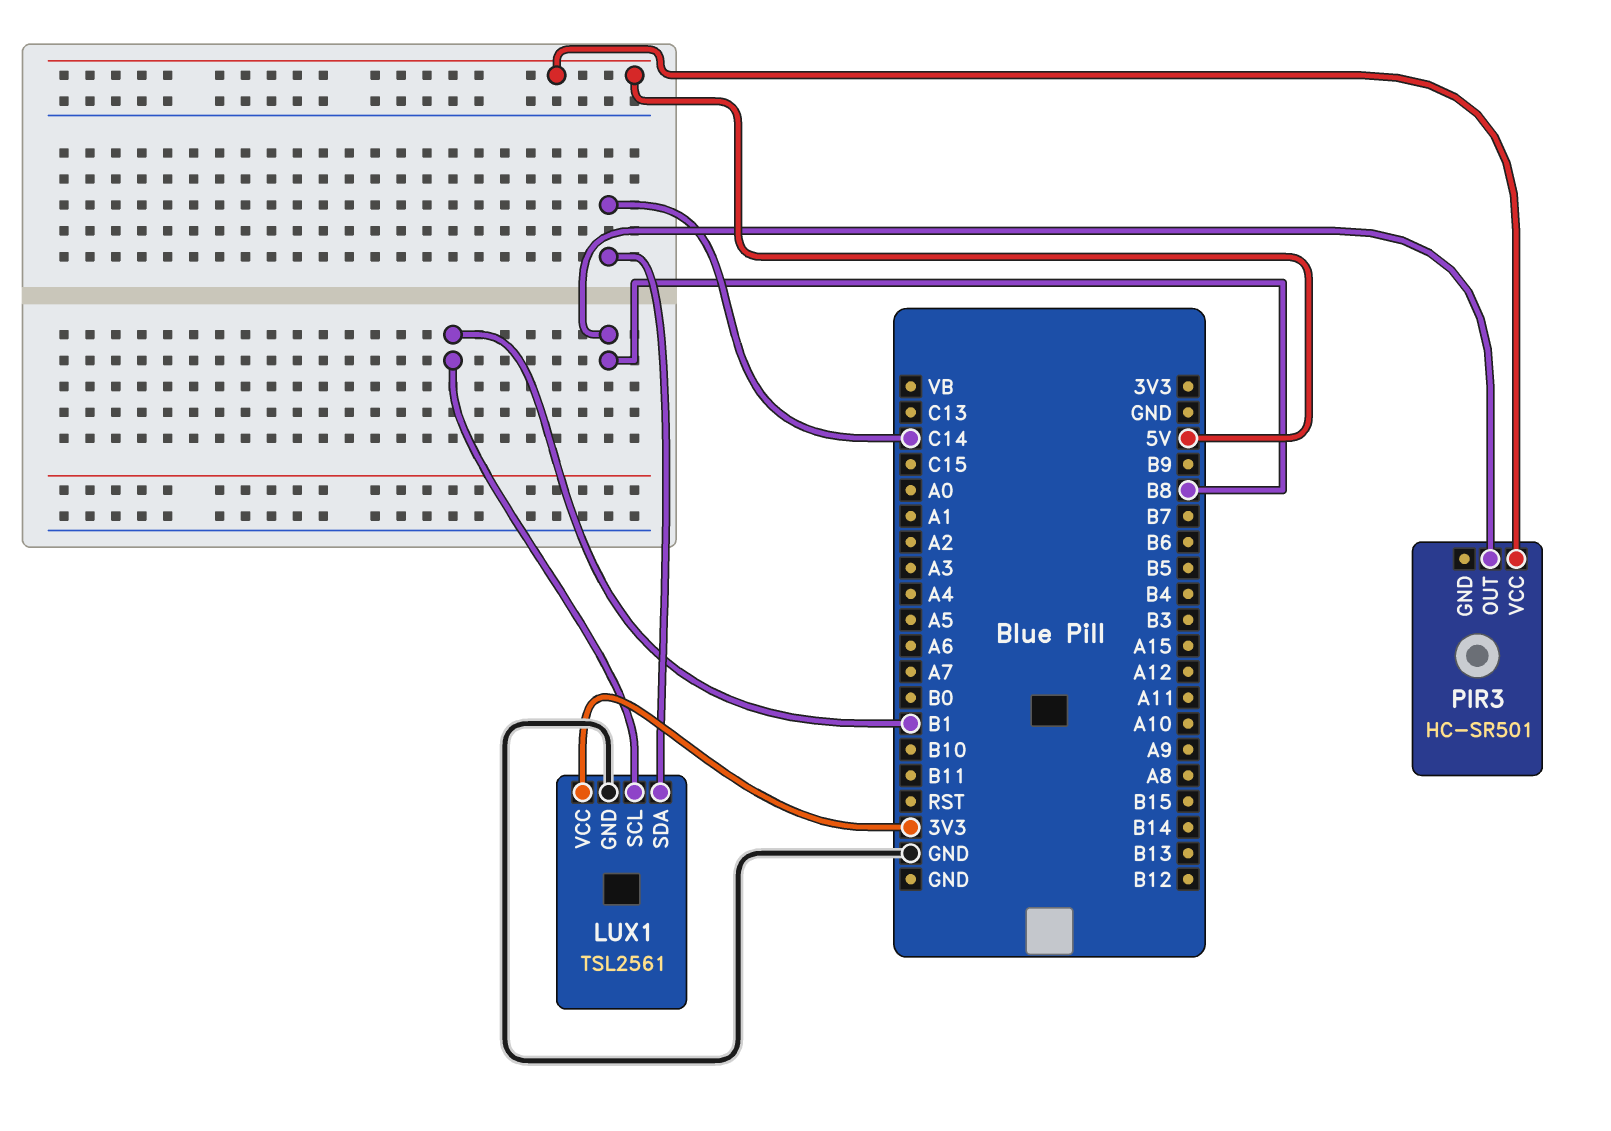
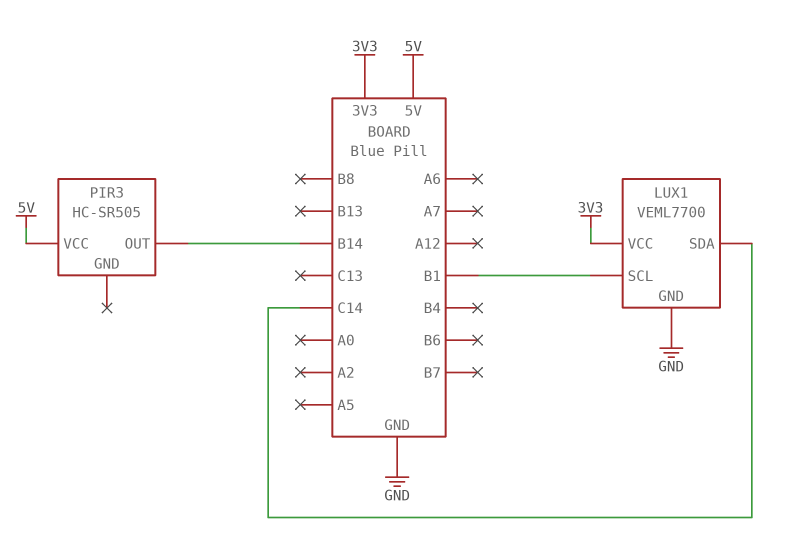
LUX1: TSL2561 -> VEML7700
PIR3: HC-SR501 -> HC-SR505
PIR3 pin OUT: B8 -> B14

